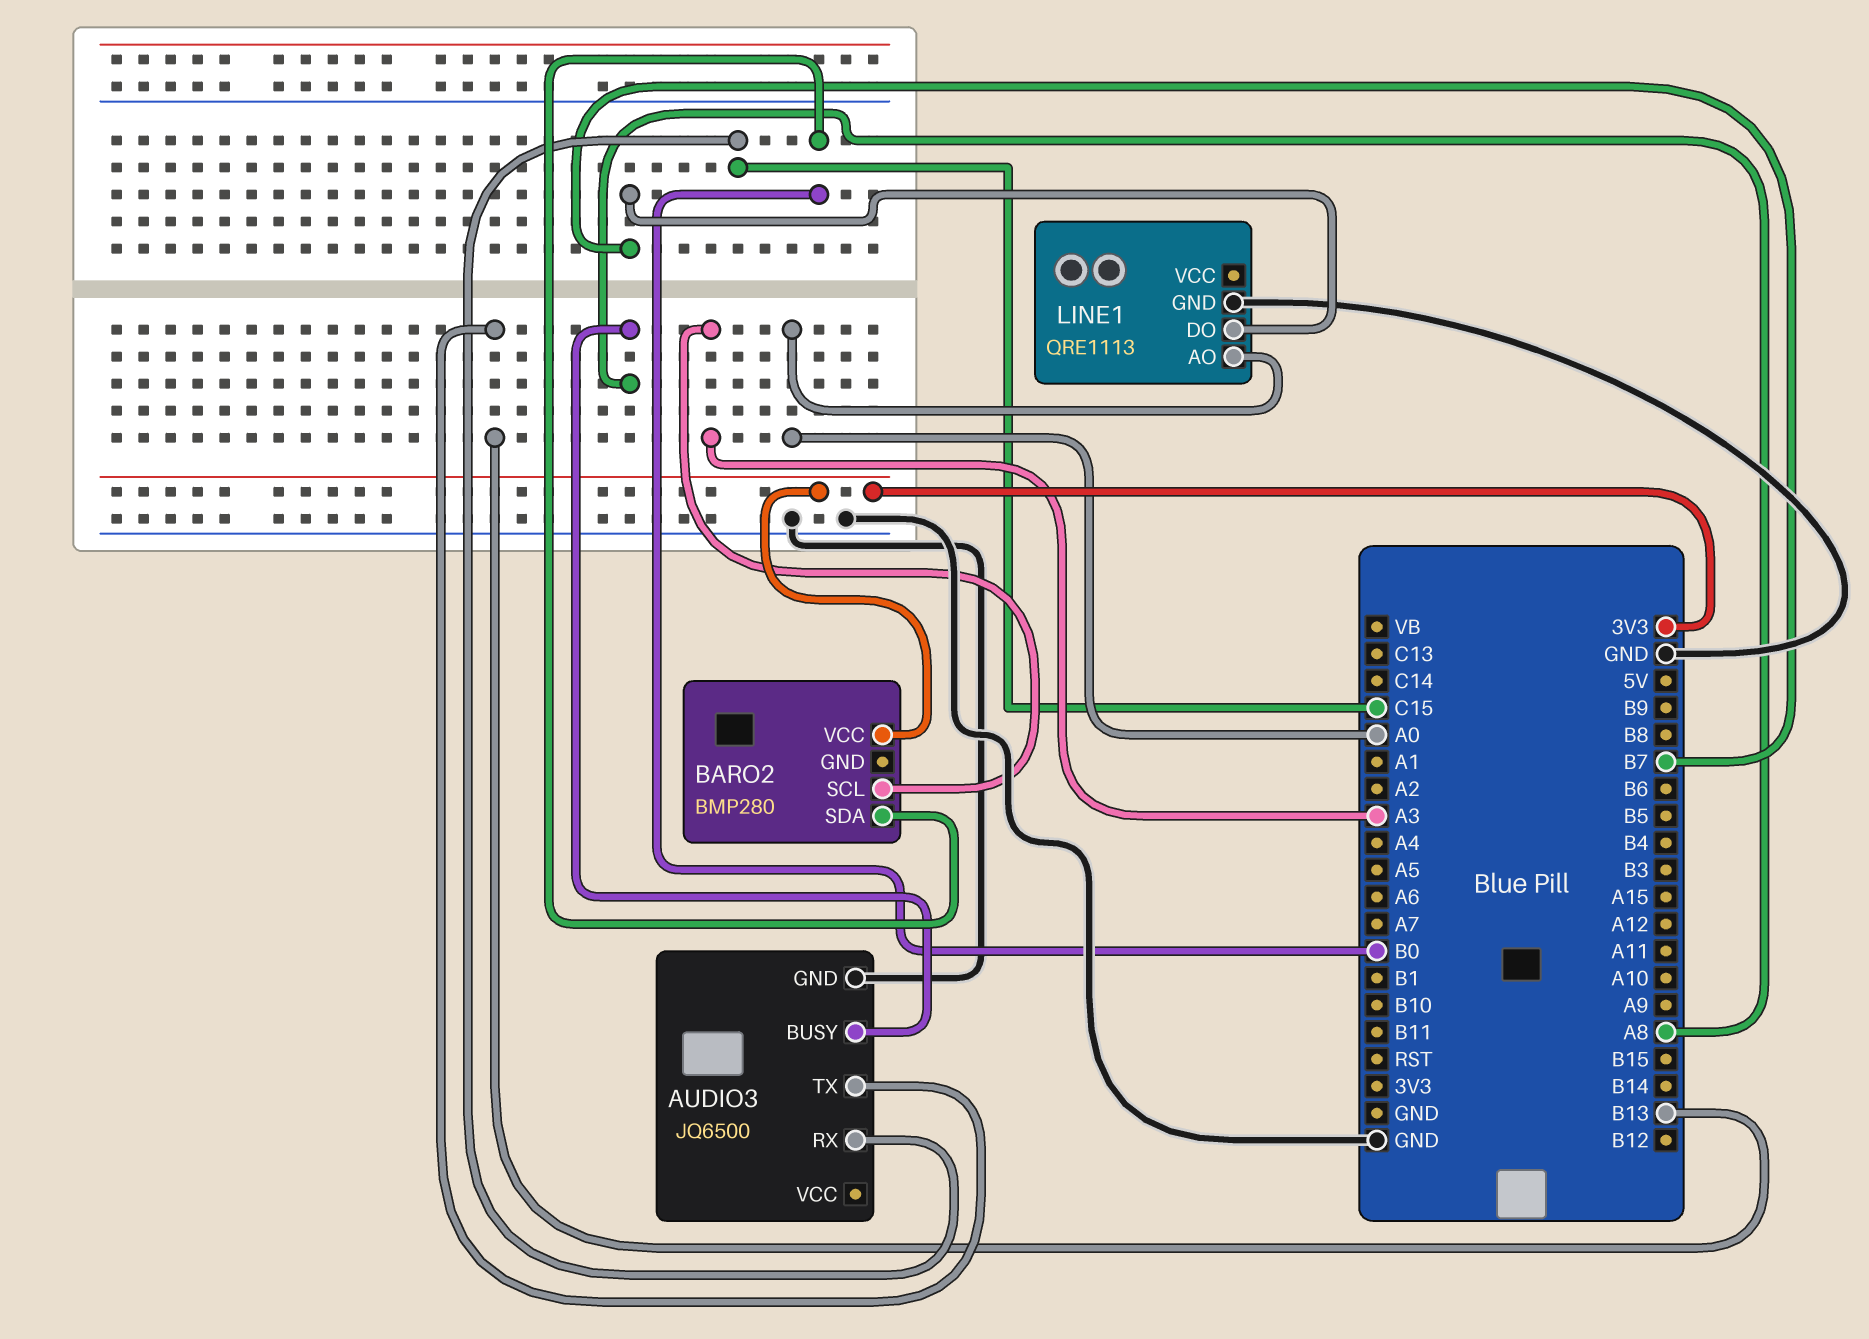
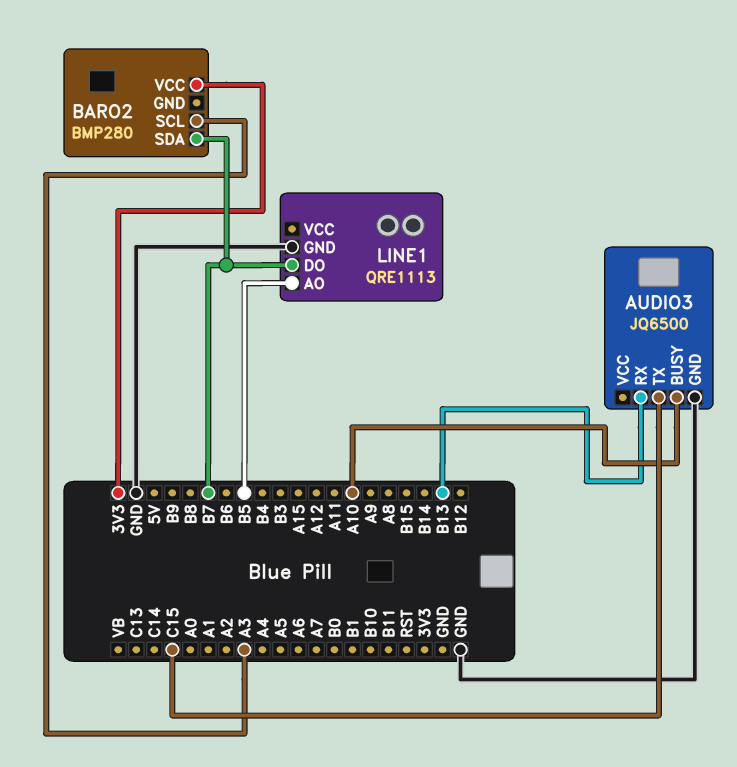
AUDIO3 pin BUSY: A8 -> A10
AUDIO3 pin RX: C15 -> B13
AUDIO3 pin TX: B13 -> C15
BARO2 pin SDA: B0 -> B7
LINE1 pin AO: A0 -> B5

